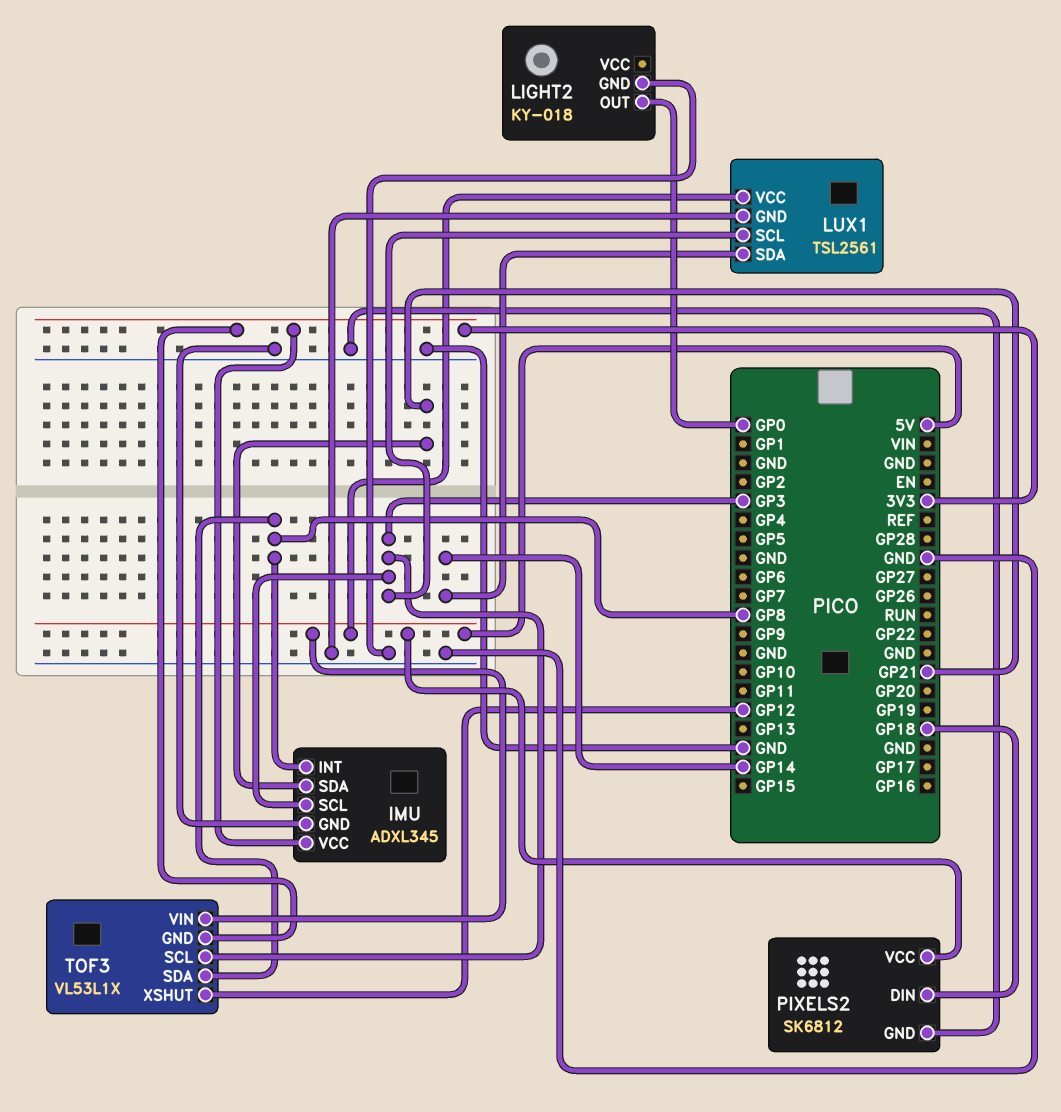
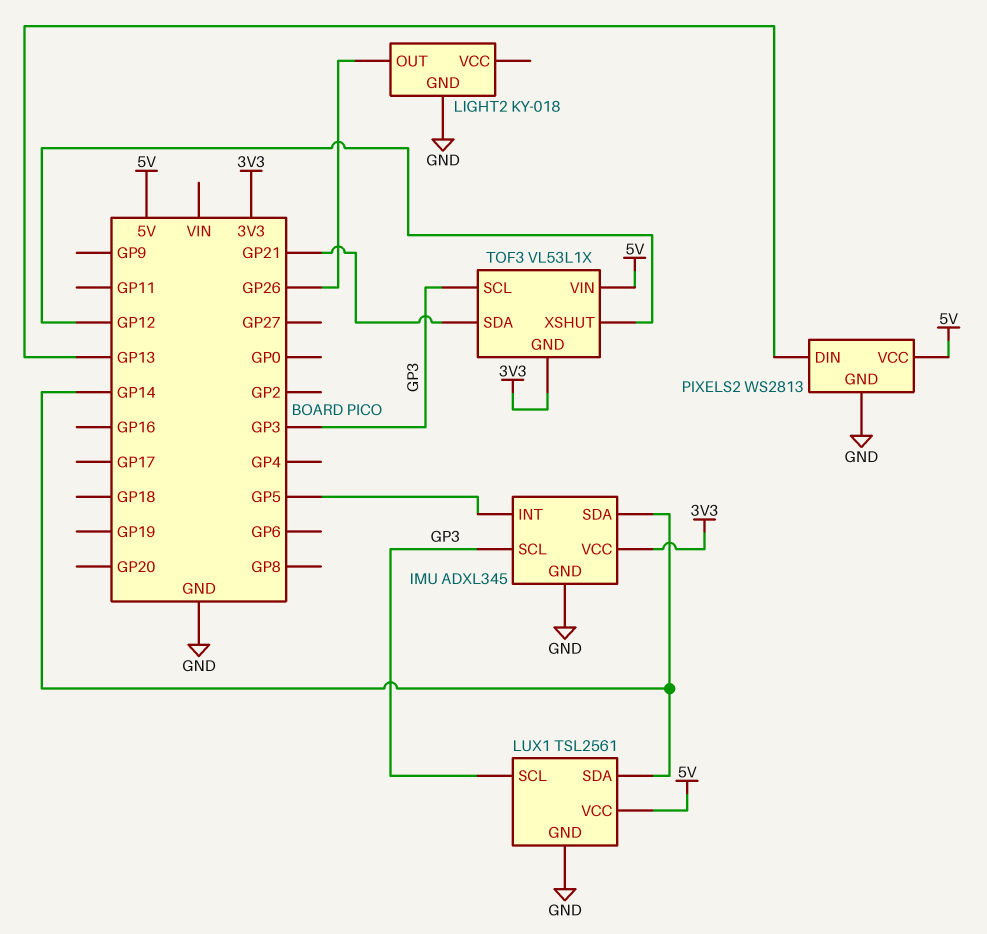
IMU pin INT: GP8 -> GP5
IMU pin SDA: GP21 -> GP14
LIGHT2 pin OUT: GP0 -> GP26
PIXELS2: SK6812 -> WS2813
PIXELS2 pin DIN: GP18 -> GP13
TOF3 pin SDA: GP8 -> GP21

